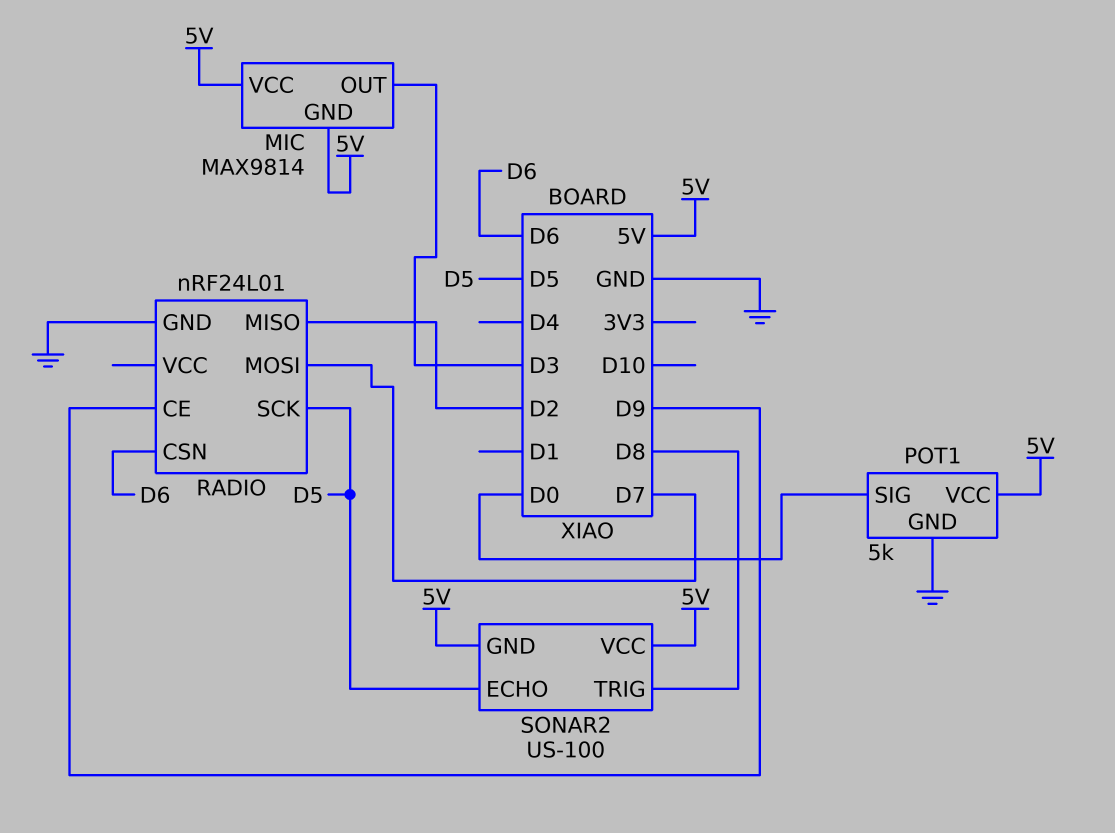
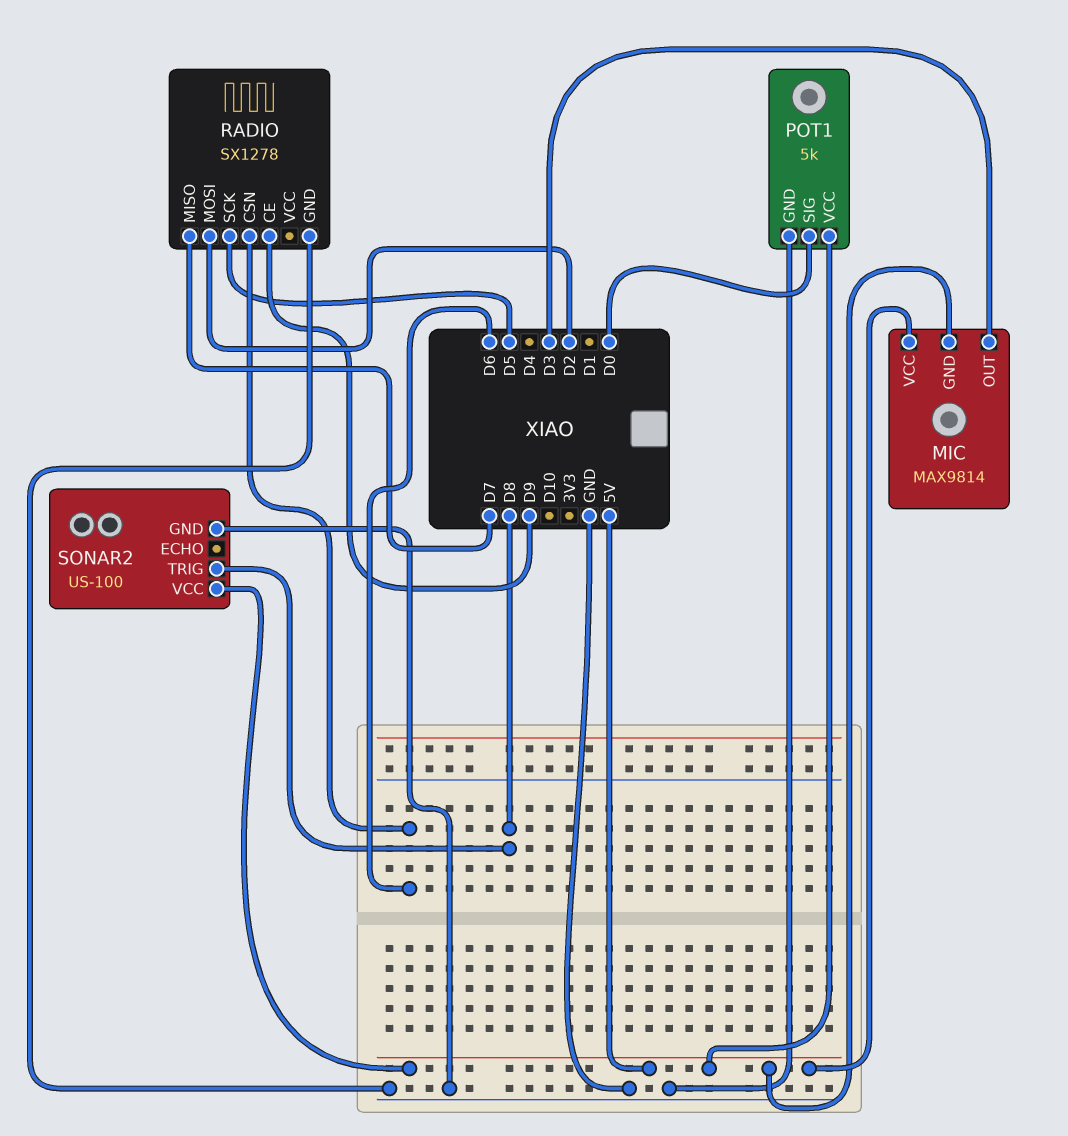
RADIO: nRF24L01 -> SX1278
RADIO pin MISO: D2 -> D7
RADIO pin MOSI: D7 -> D2
SONAR2 pin ECHO: D5 -> none
SONAR2 pin GND: 5V -> GND

